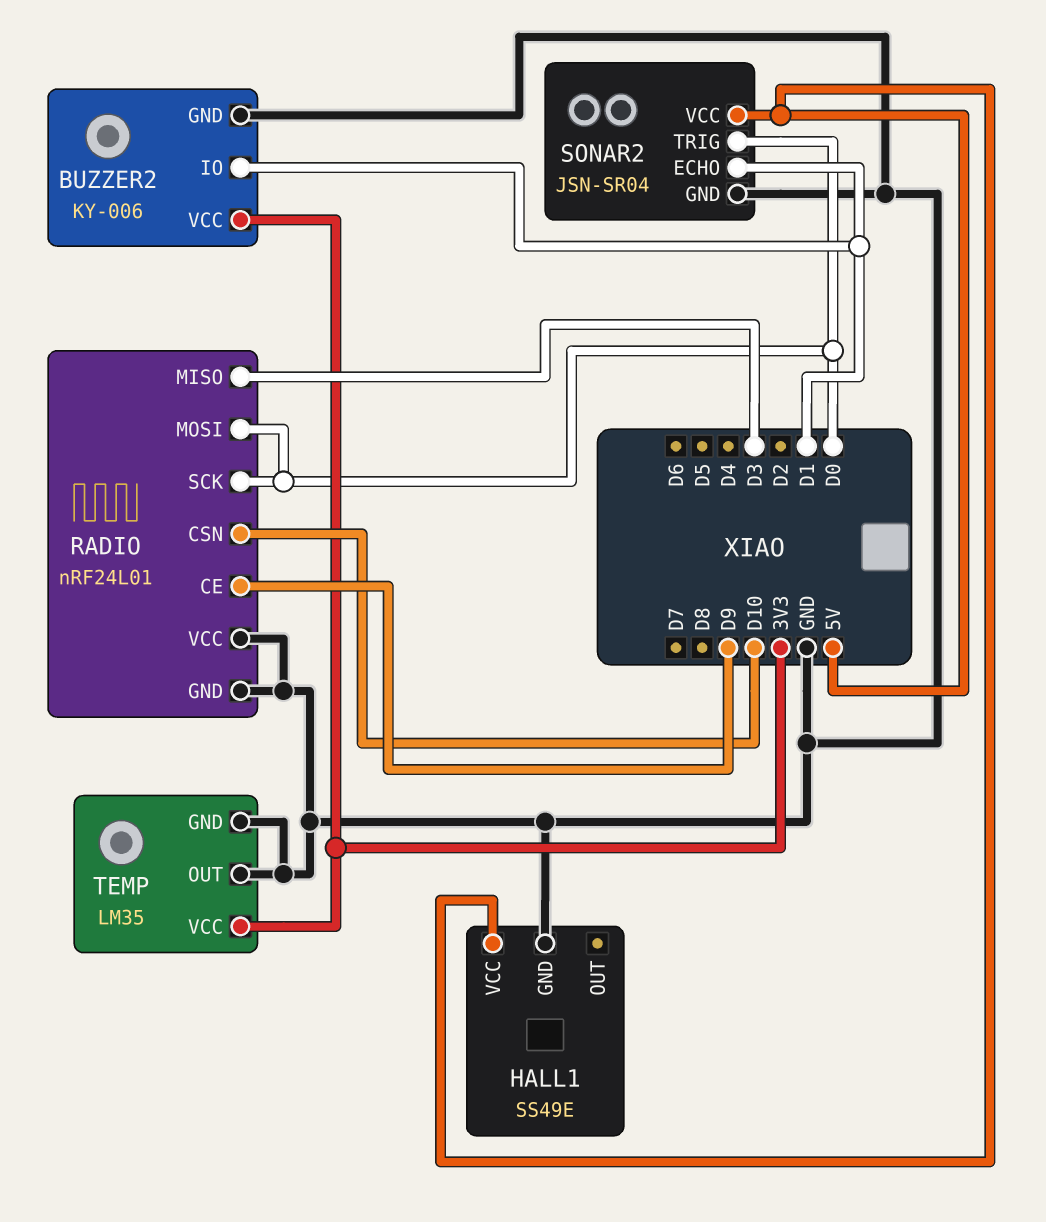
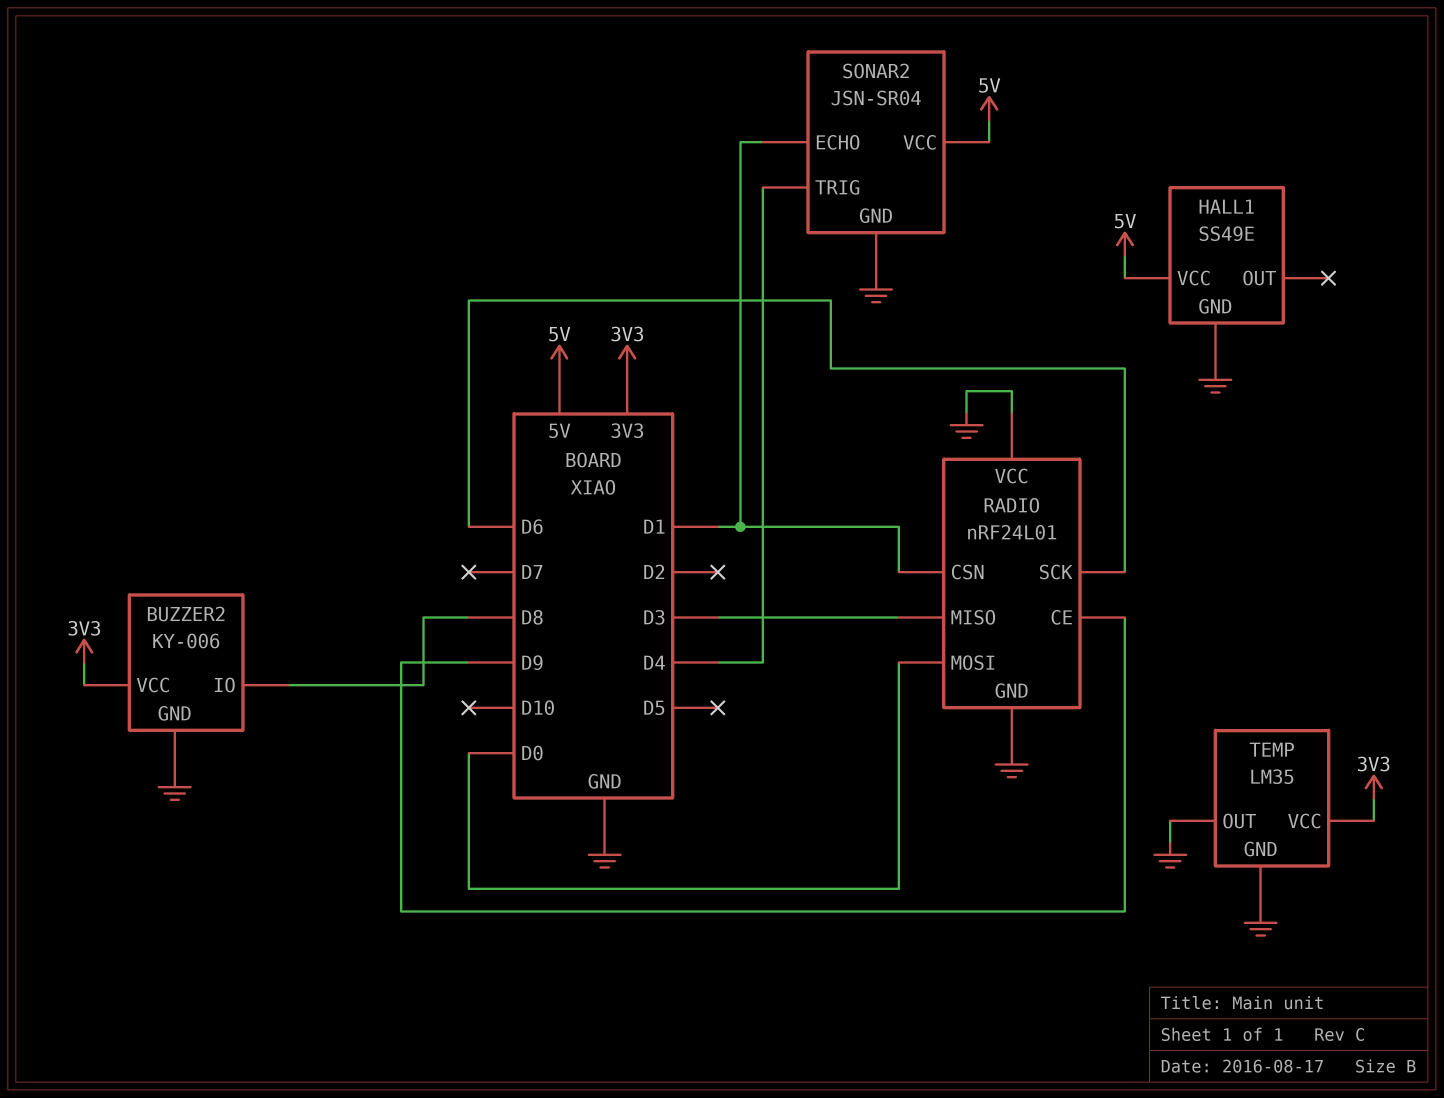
BUZZER2 pin IO: D1 -> D8
RADIO pin CSN: D10 -> D1
RADIO pin SCK: D0 -> D6
SONAR2 pin TRIG: D0 -> D4

